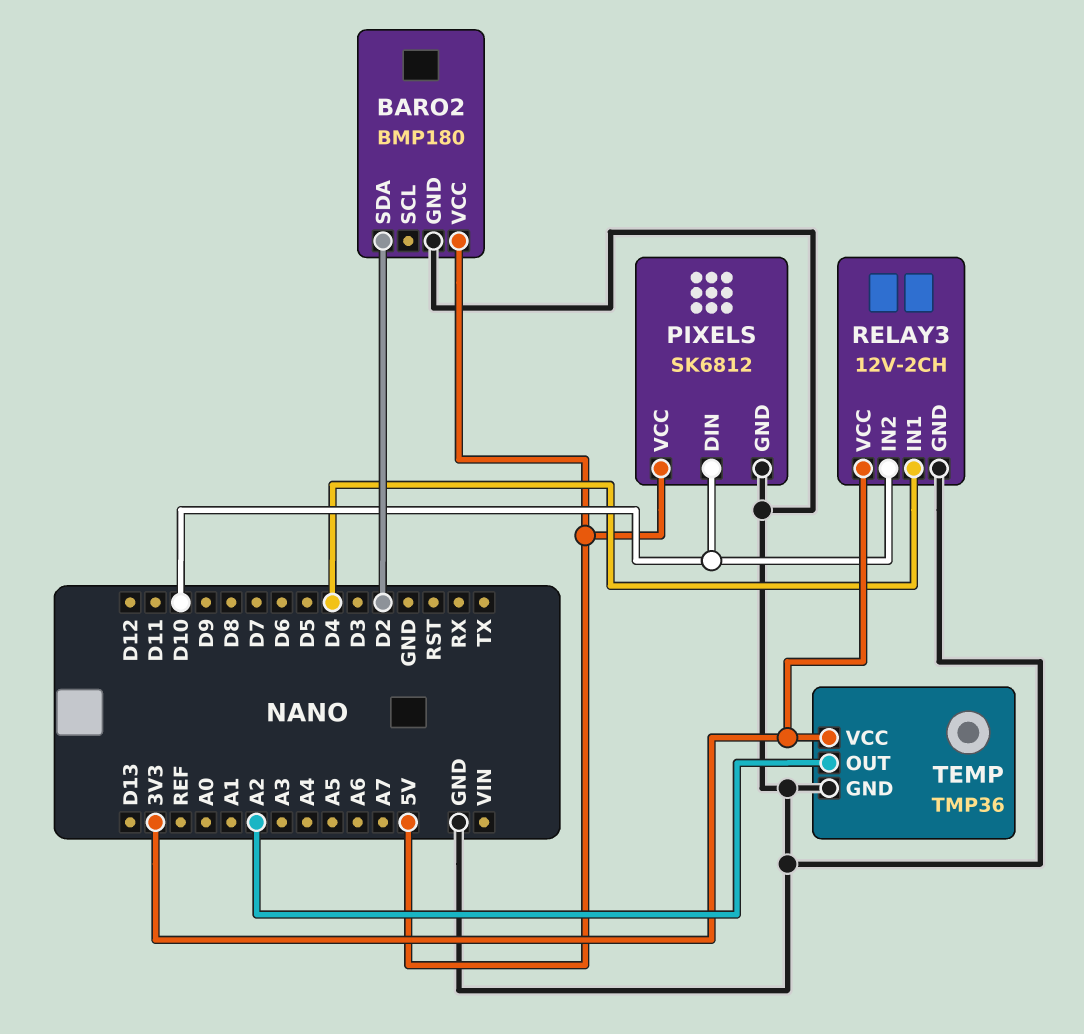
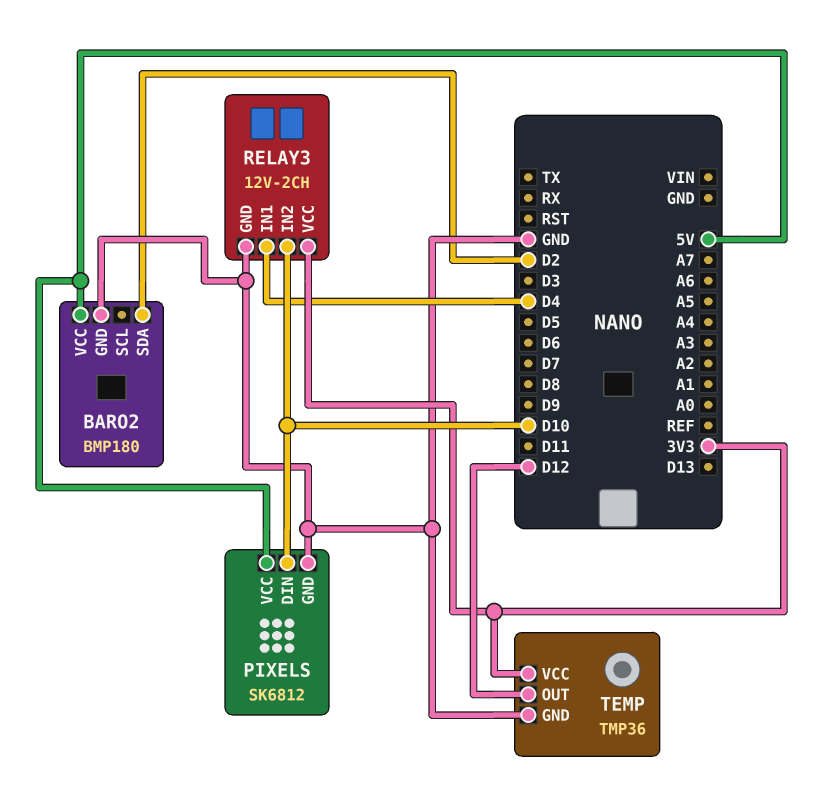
TEMP pin OUT: A2 -> D12

